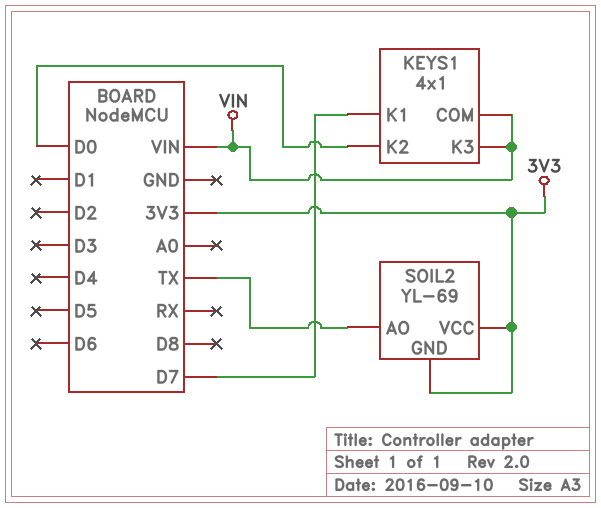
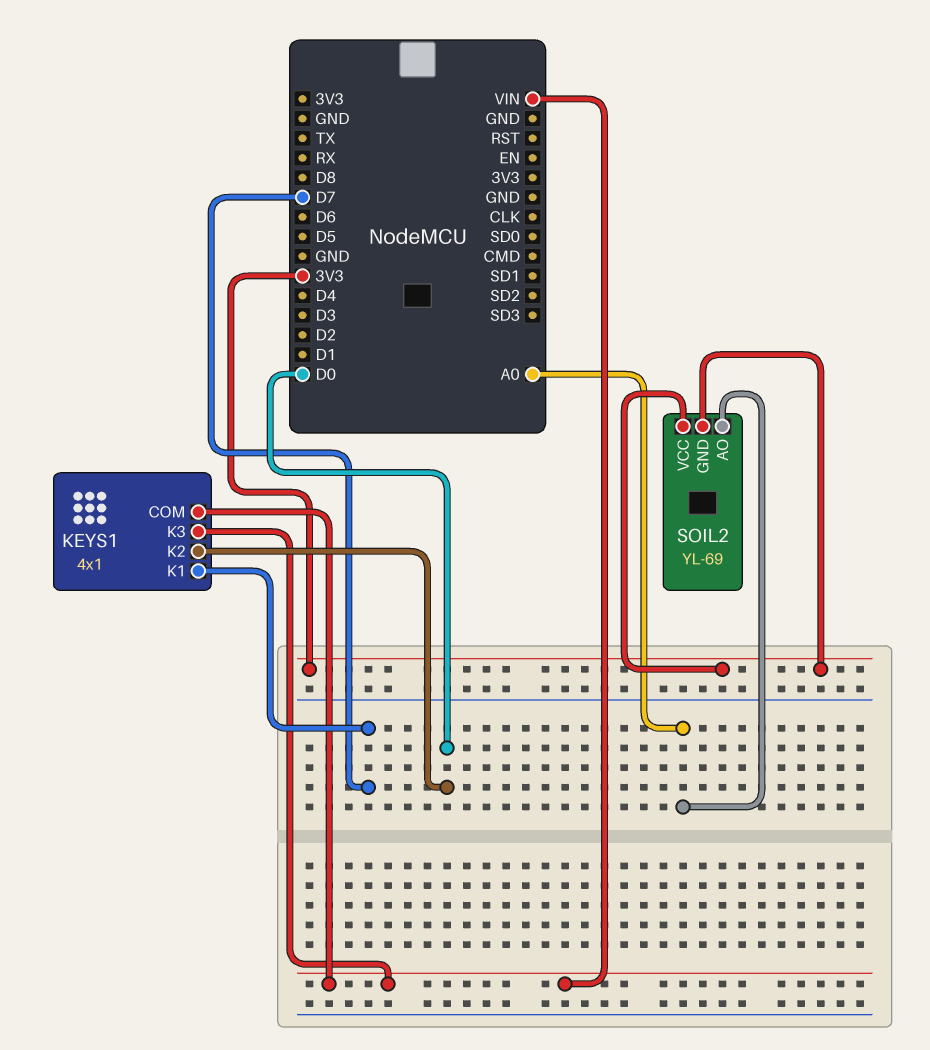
SOIL2 pin AO: TX -> A0

